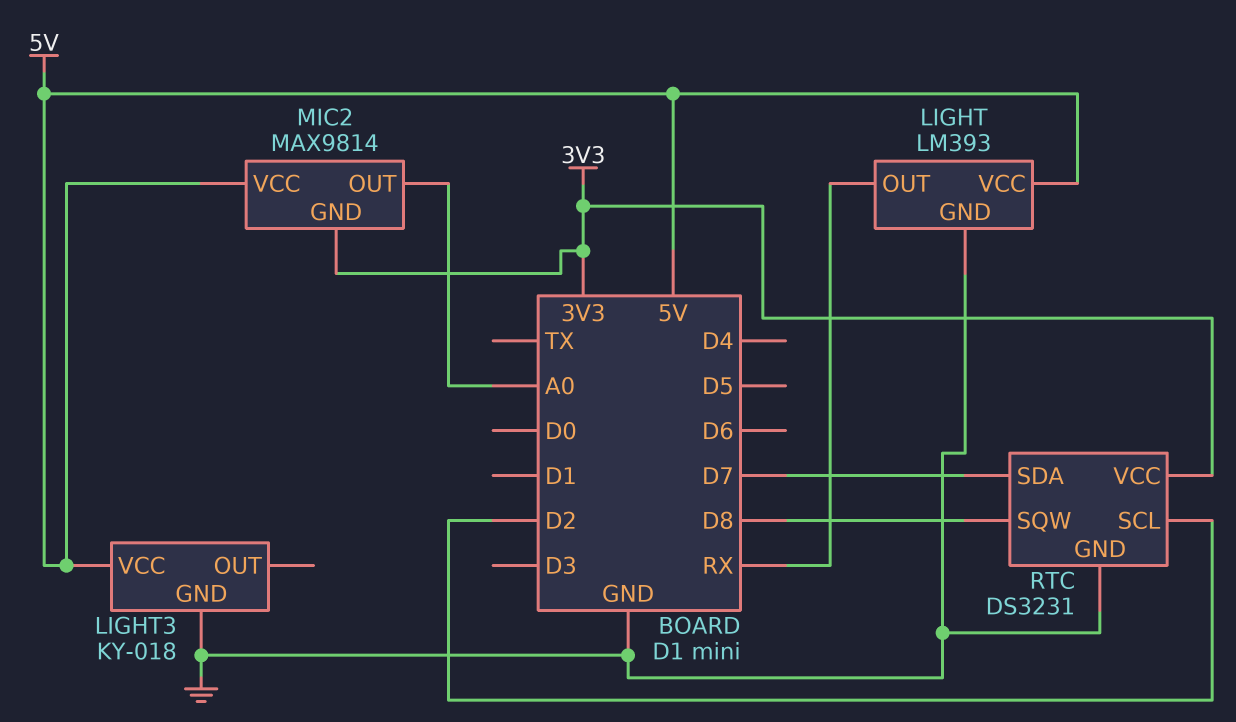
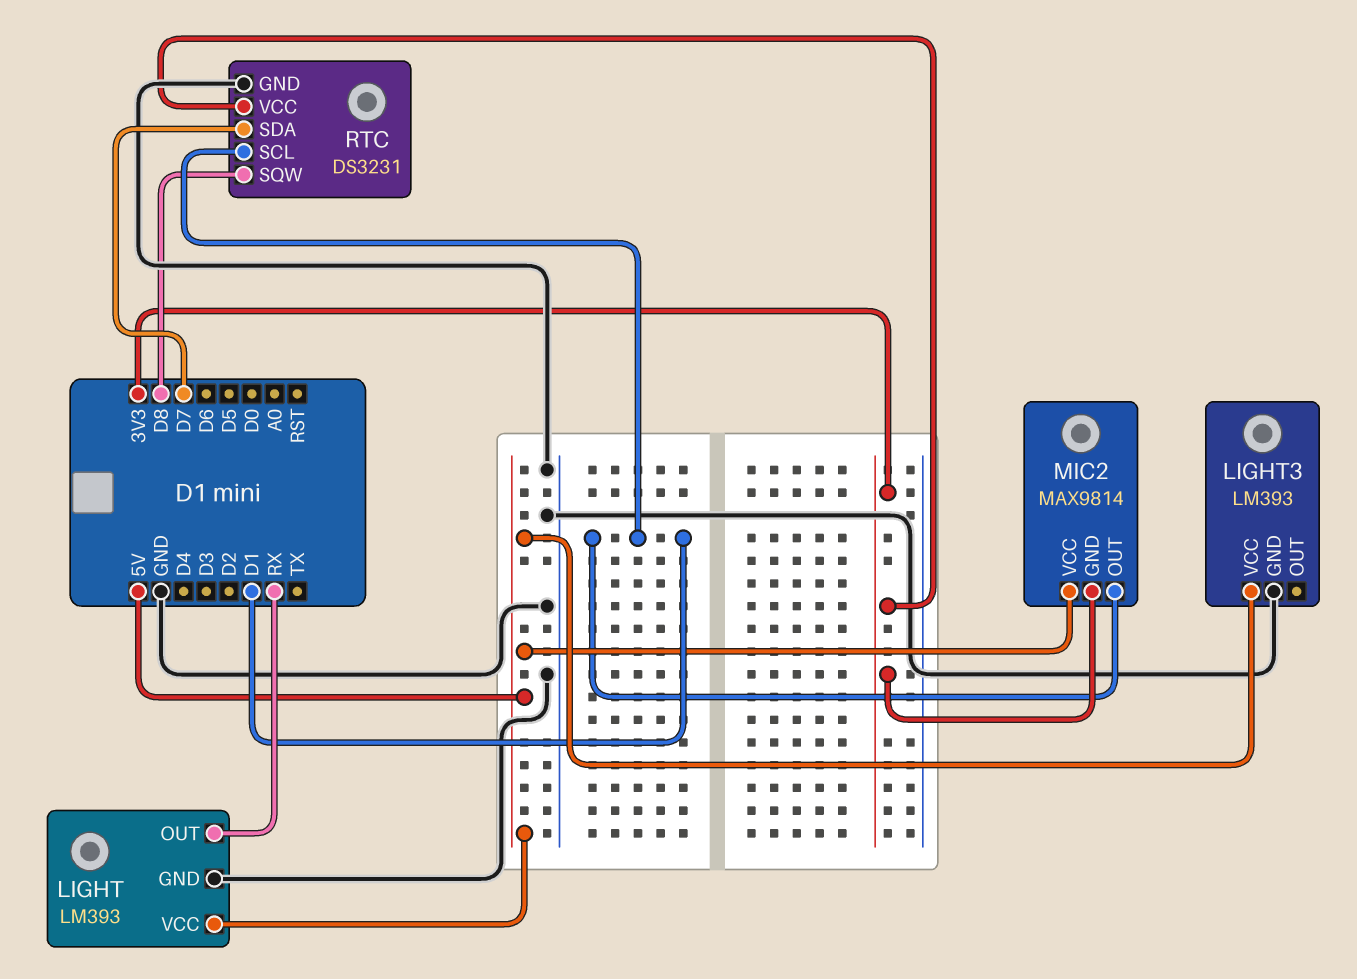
LIGHT3: KY-018 -> LM393
MIC2 pin OUT: A0 -> D1
RTC pin SCL: D2 -> D1

